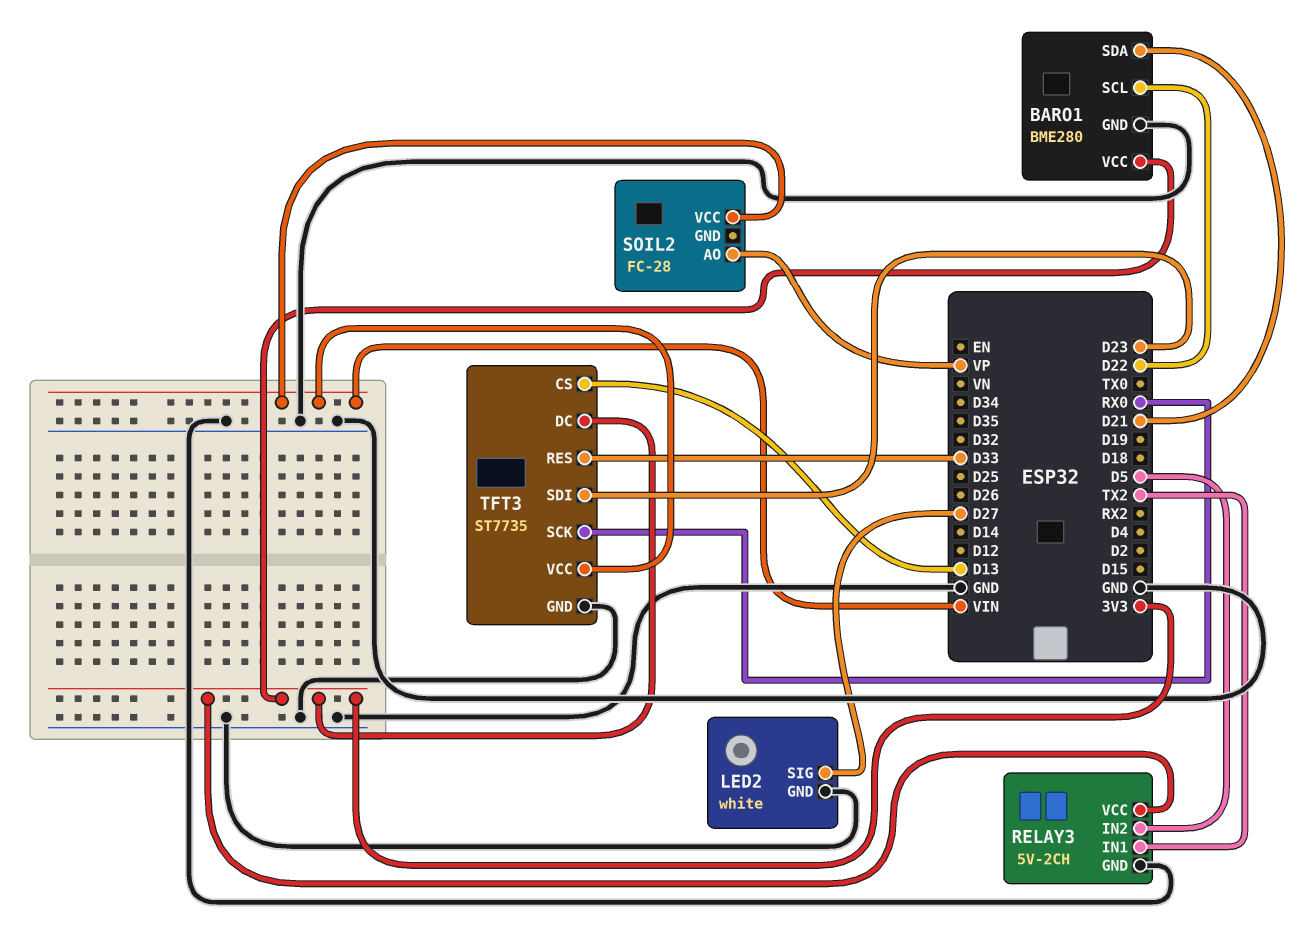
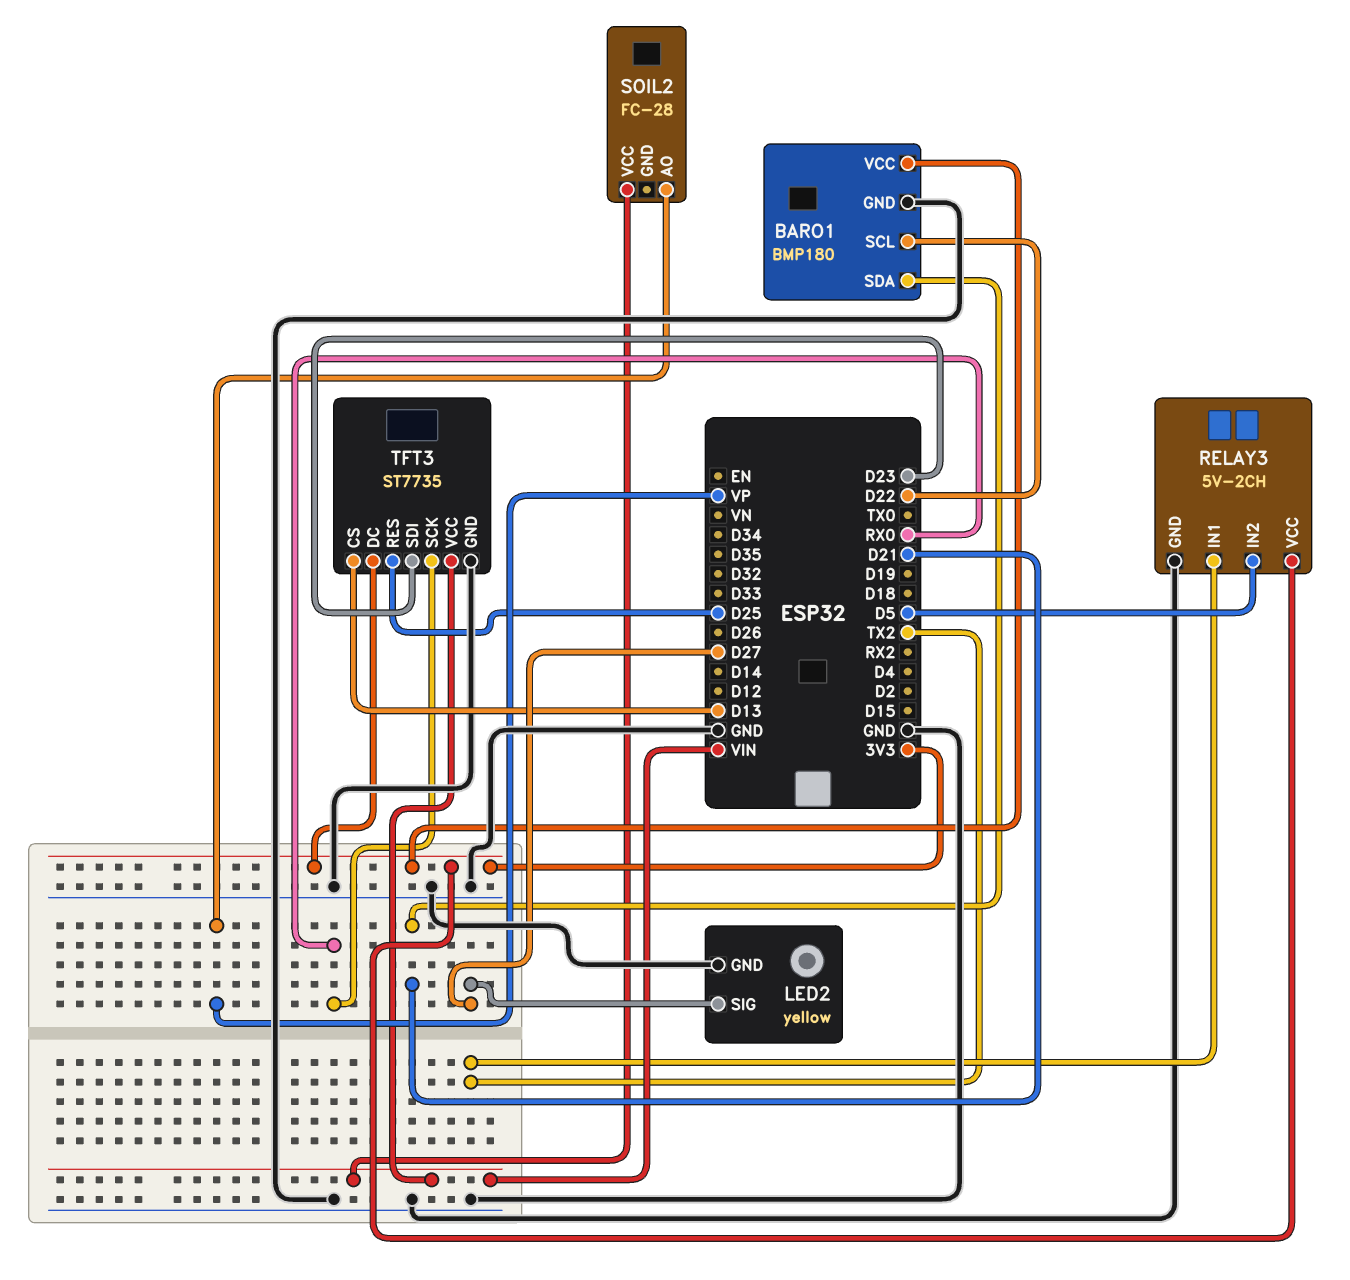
BARO1: BME280 -> BMP180
LED2: white -> yellow
TFT3 pin RES: D33 -> D25

